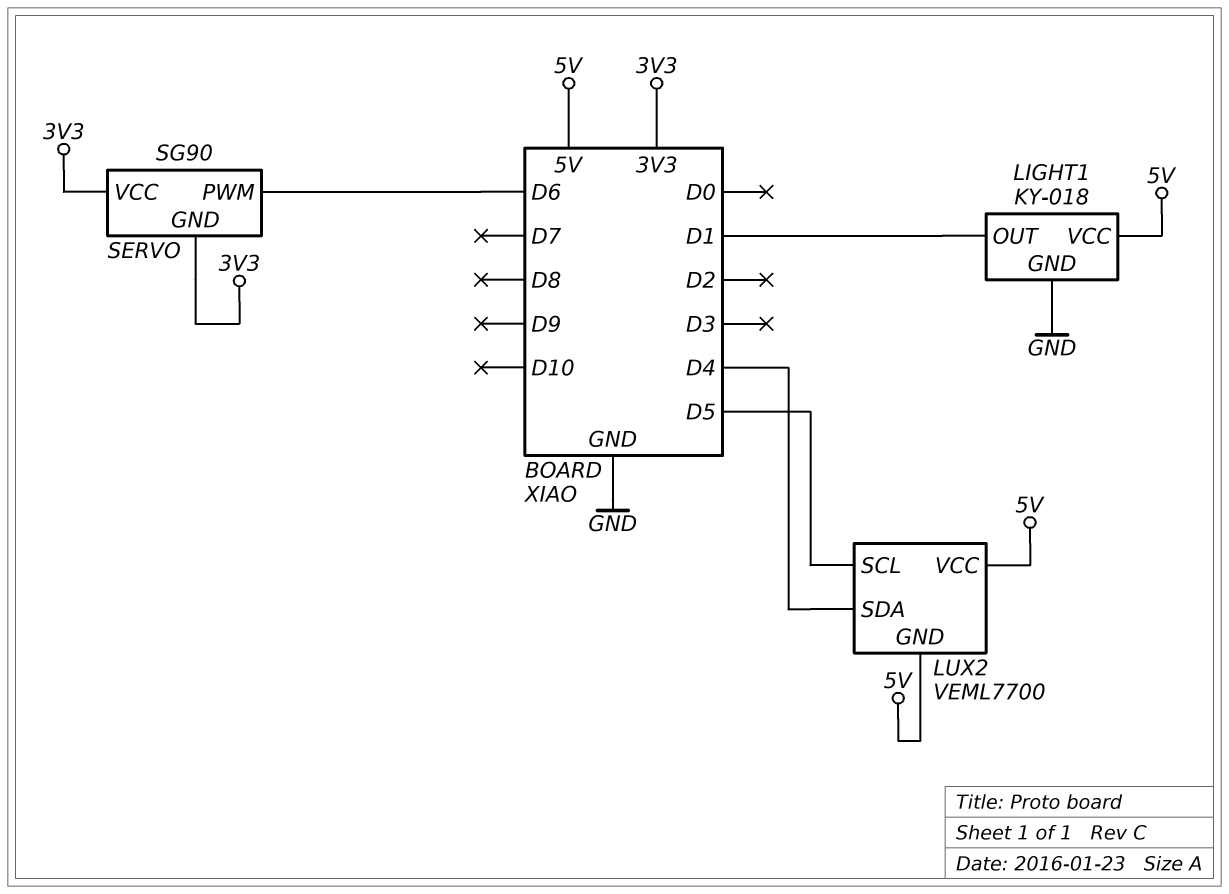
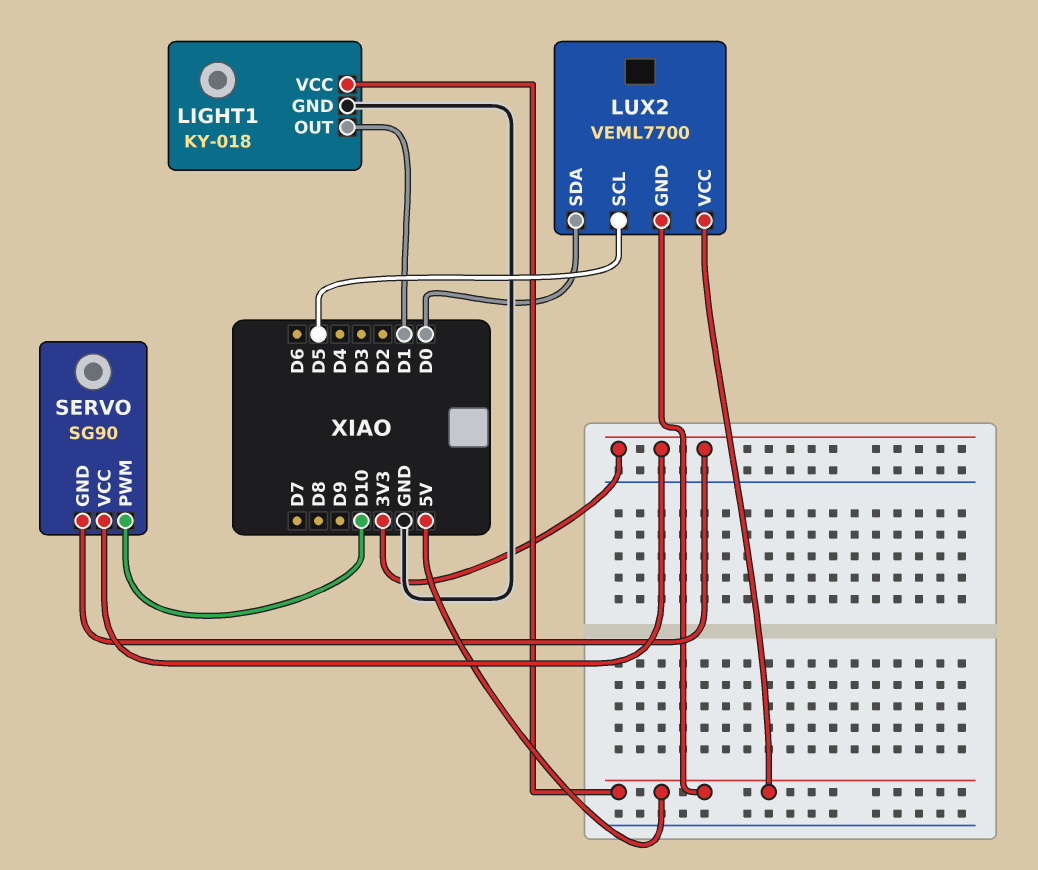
LUX2 pin SDA: D4 -> D0
SERVO pin PWM: D6 -> D10

